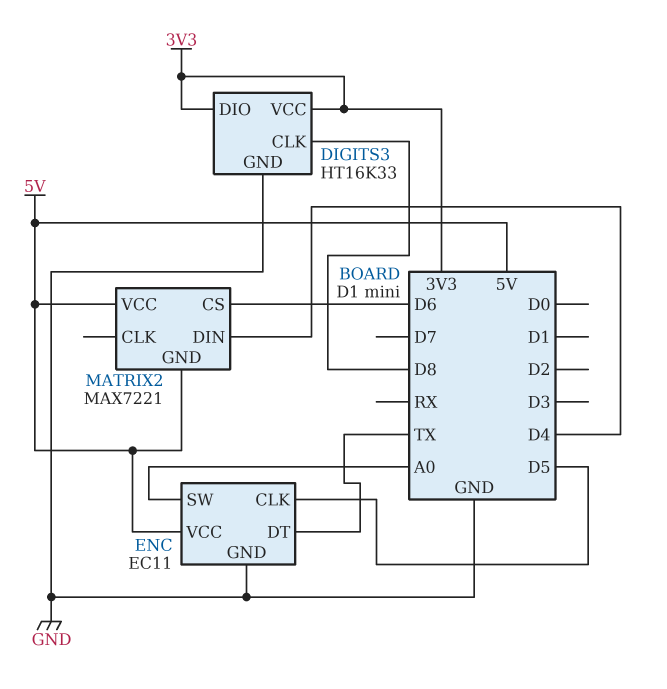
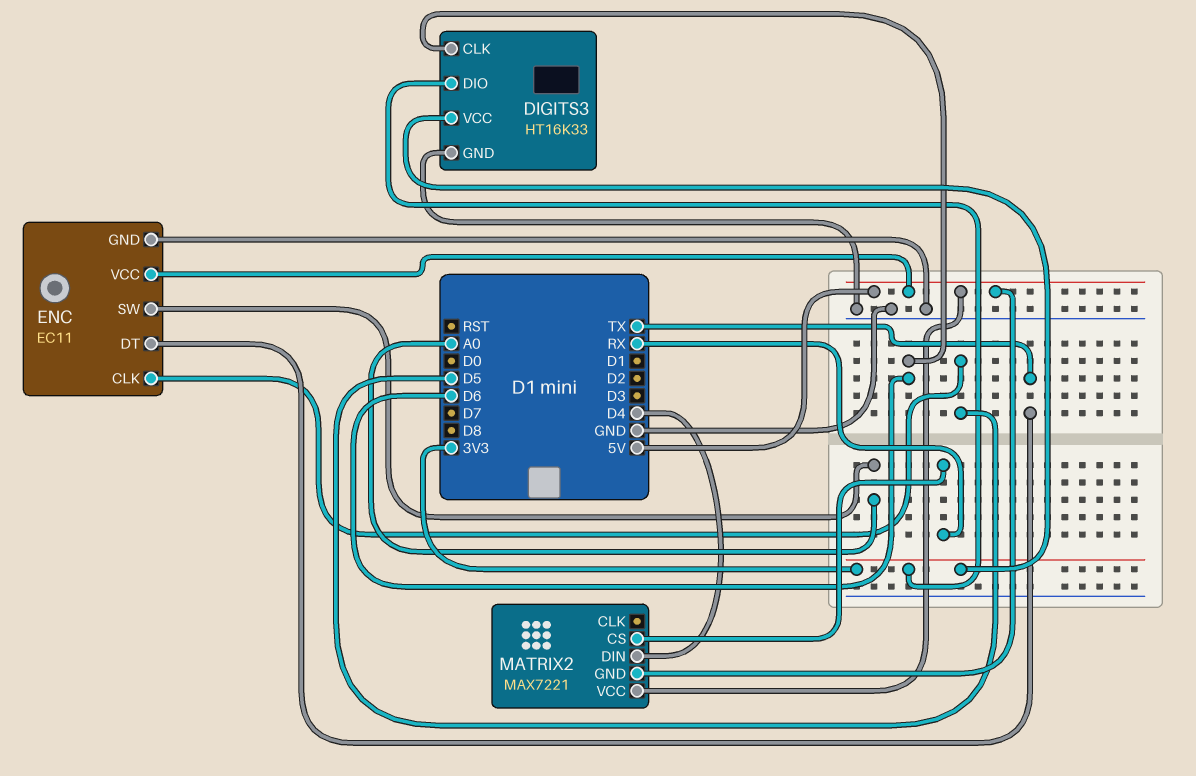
DIGITS3 pin CLK: D8 -> D6
MATRIX2 pin CS: D6 -> RX

